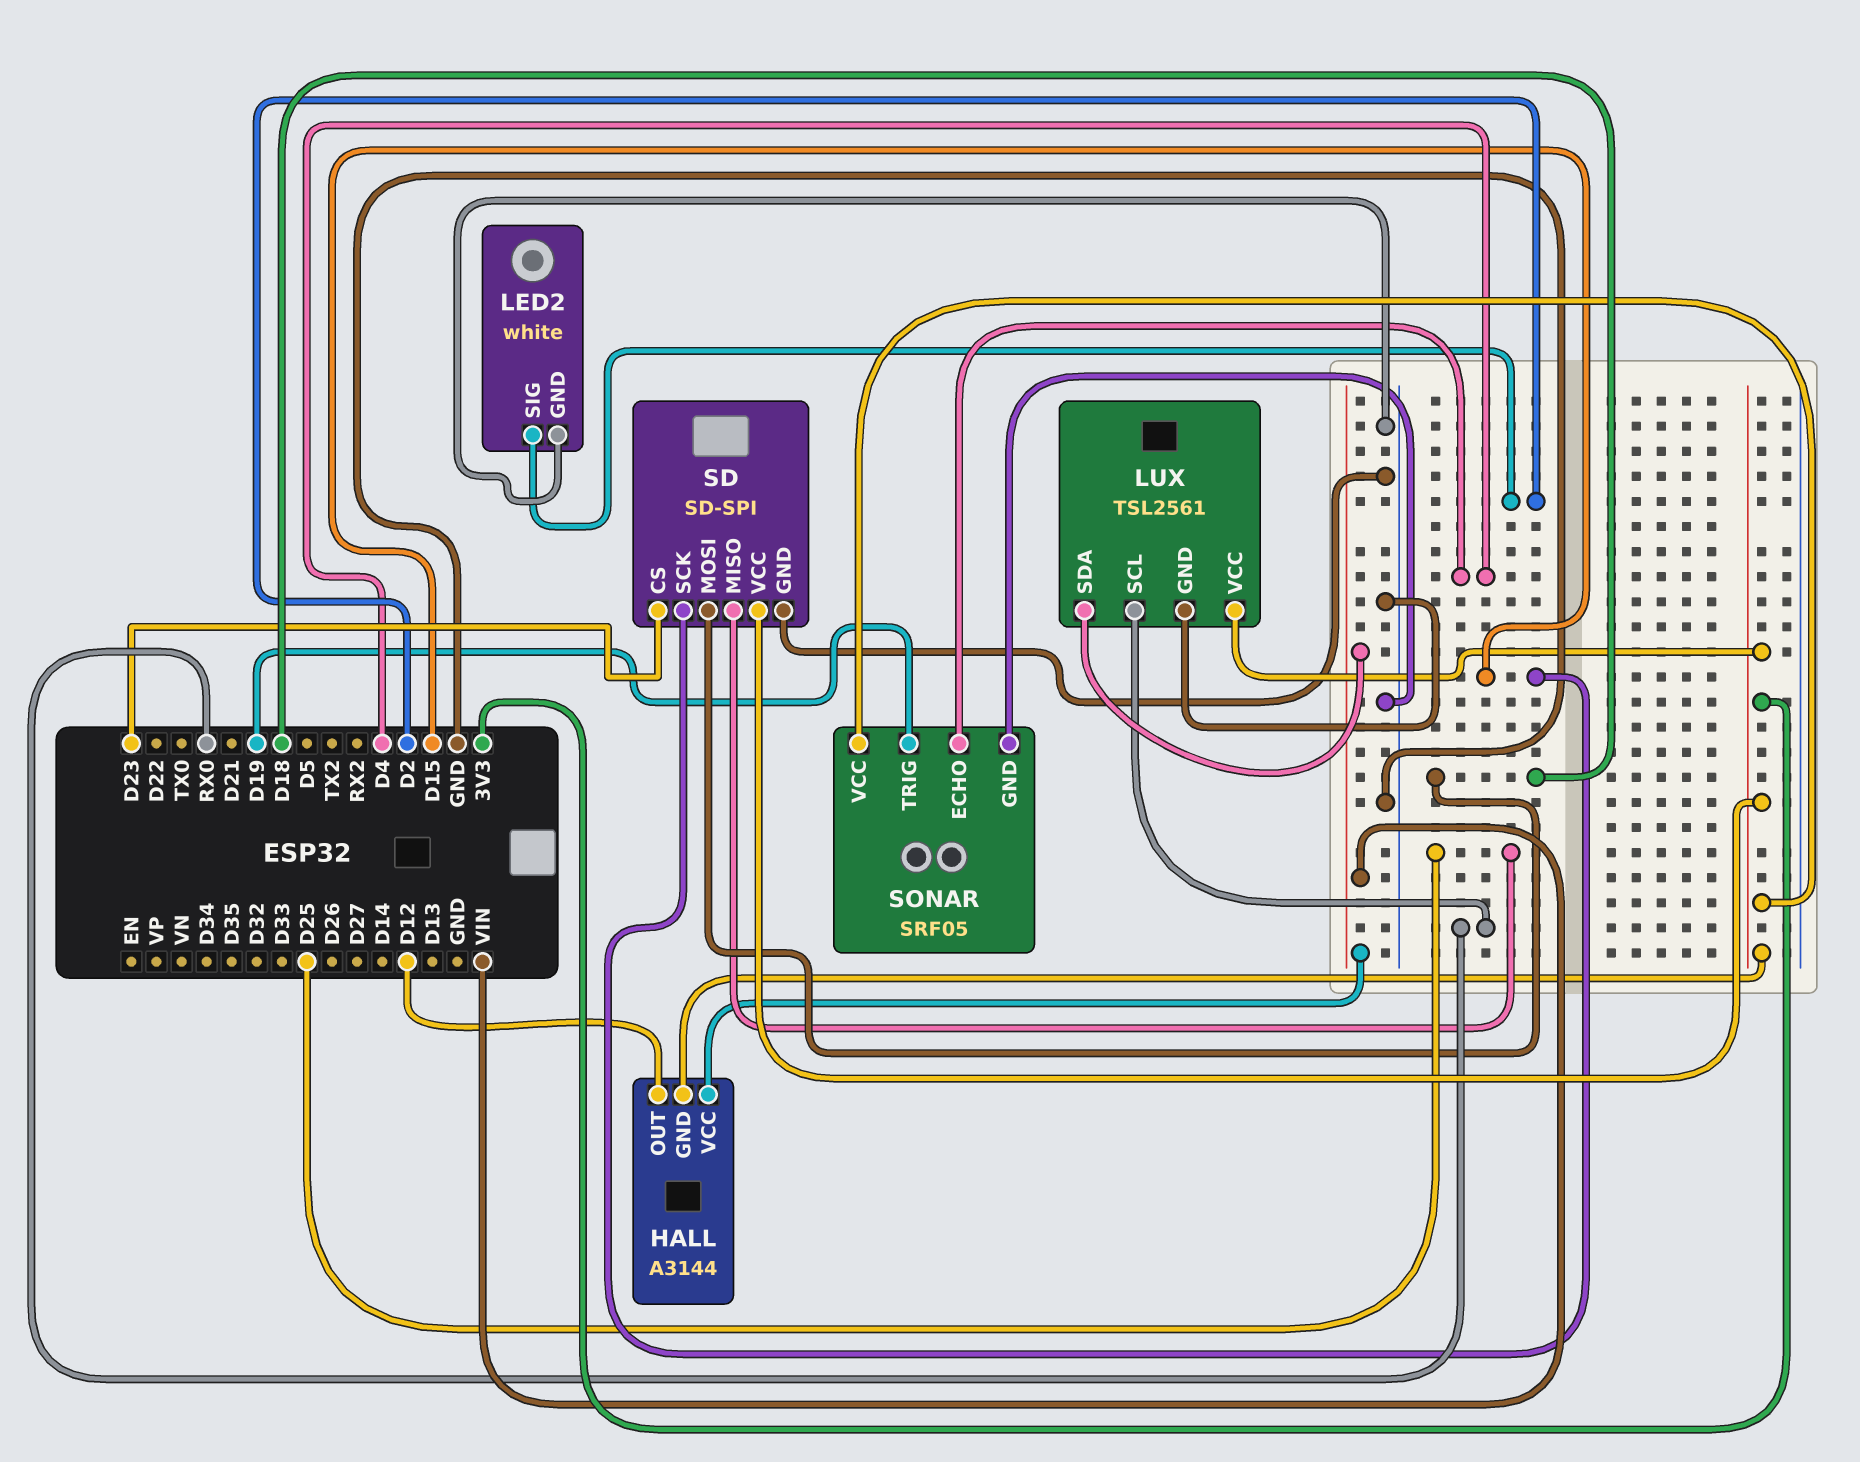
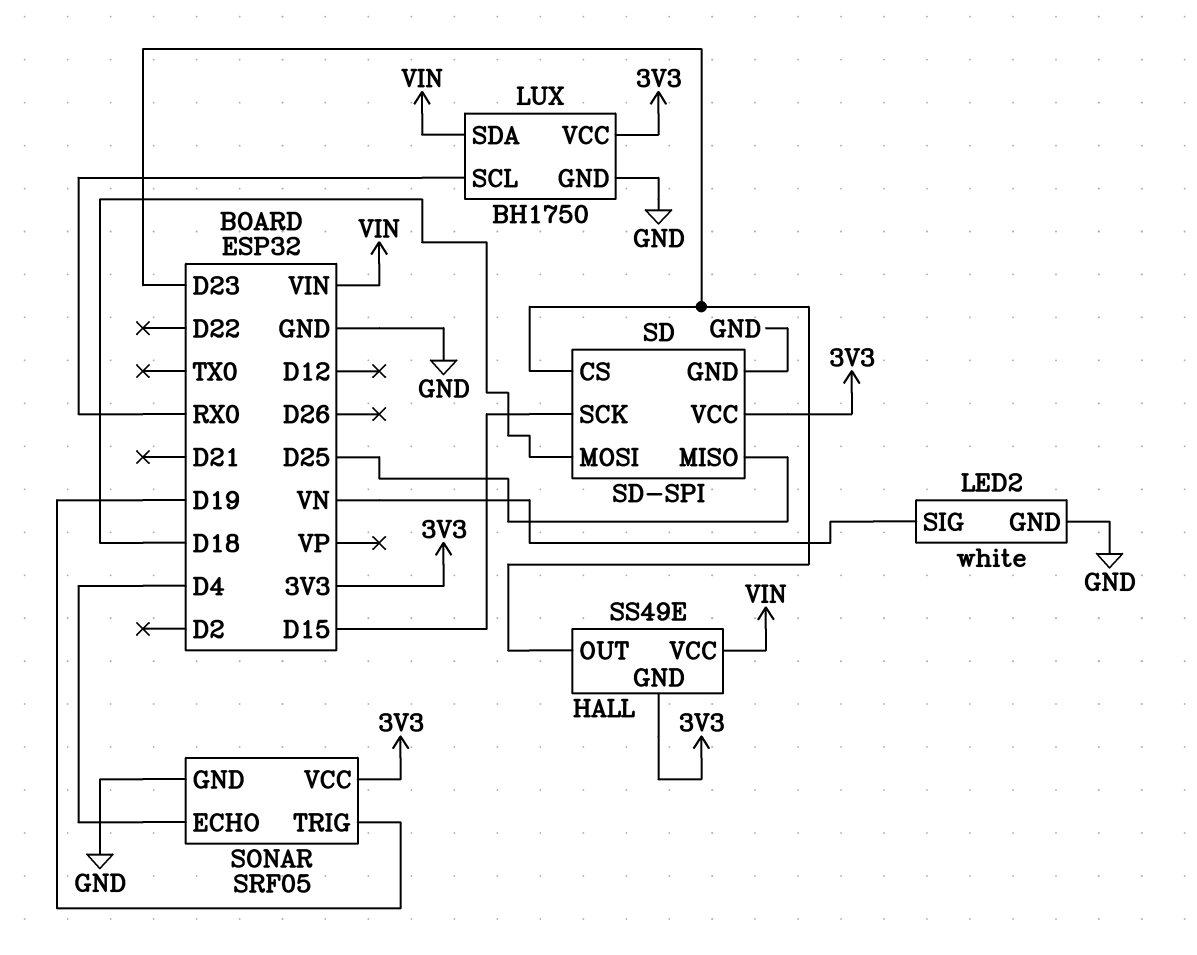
HALL: A3144 -> SS49E
HALL pin OUT: D12 -> D23
LED2 pin SIG: D2 -> VN
LUX: TSL2561 -> BH1750

